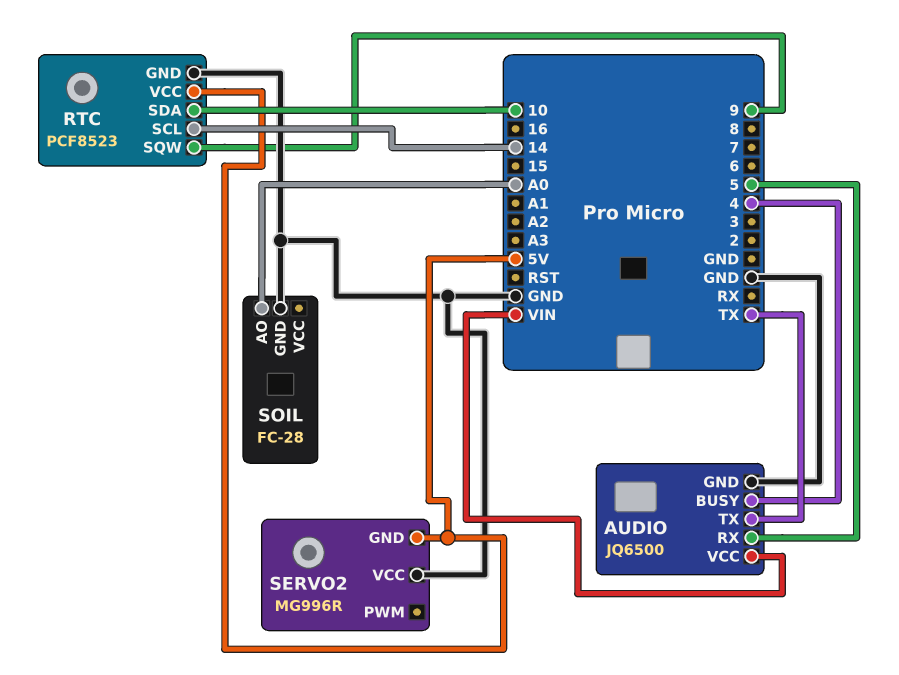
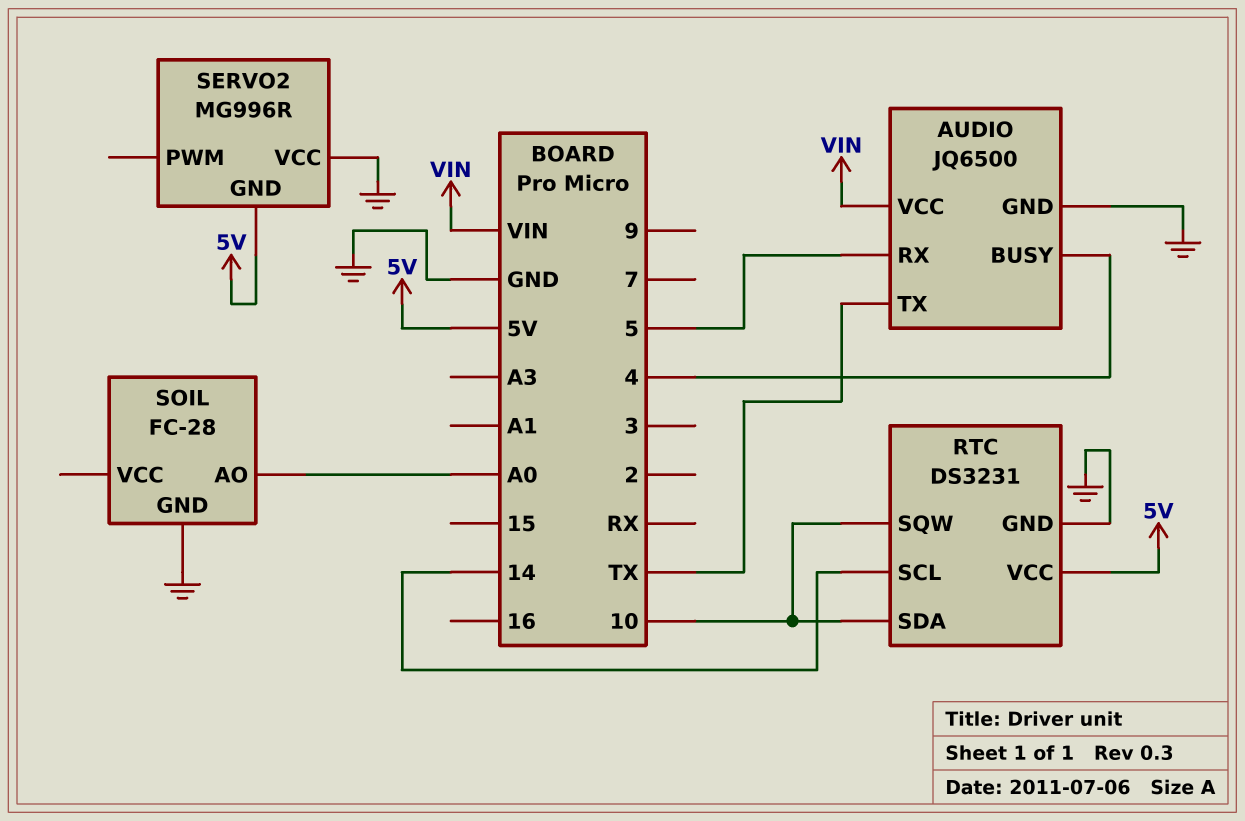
RTC: PCF8523 -> DS3231
RTC pin SQW: 9 -> 10

